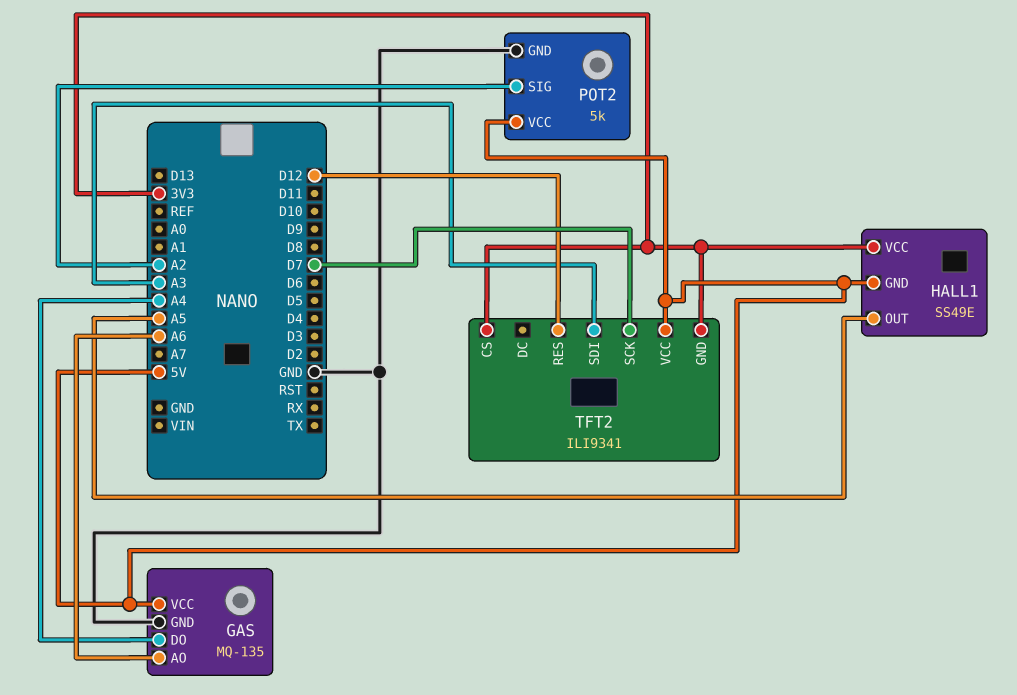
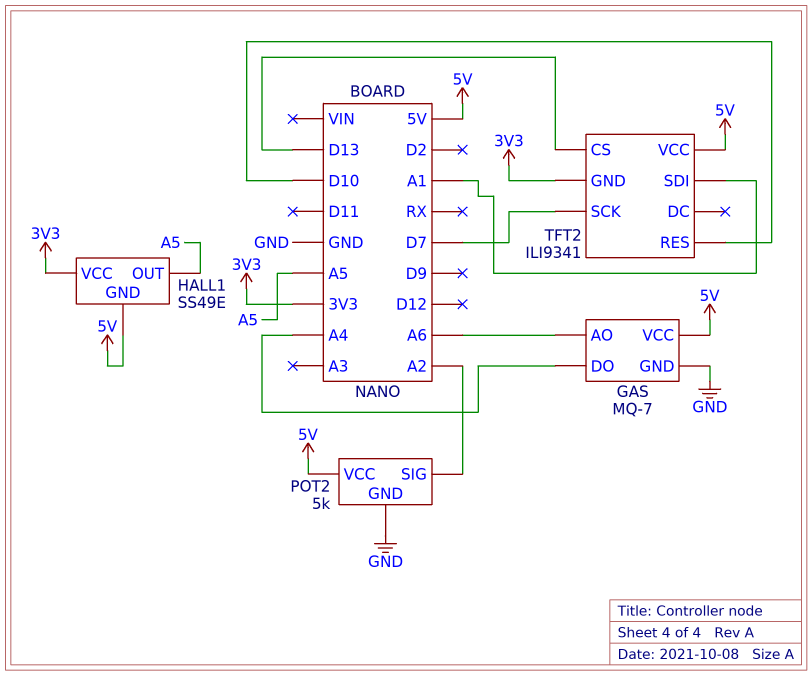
GAS: MQ-135 -> MQ-7
TFT2 pin CS: 3V3 -> D13
TFT2 pin RES: D12 -> D10
TFT2 pin SDI: A3 -> A1

